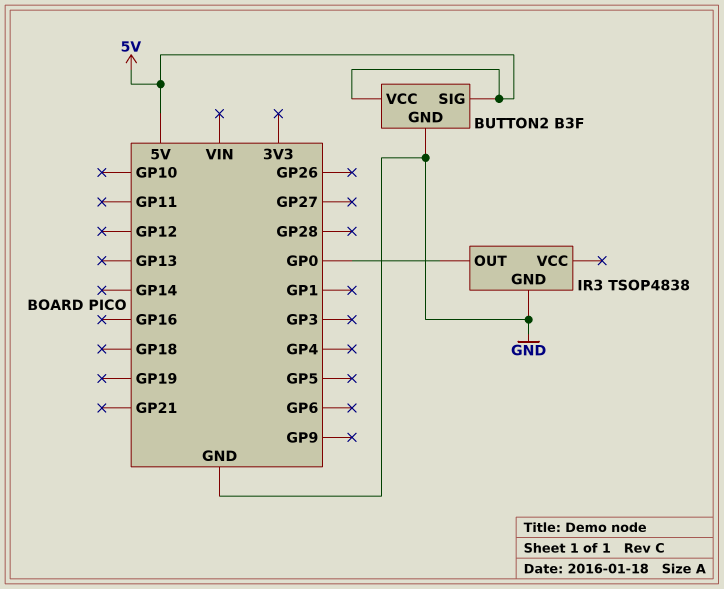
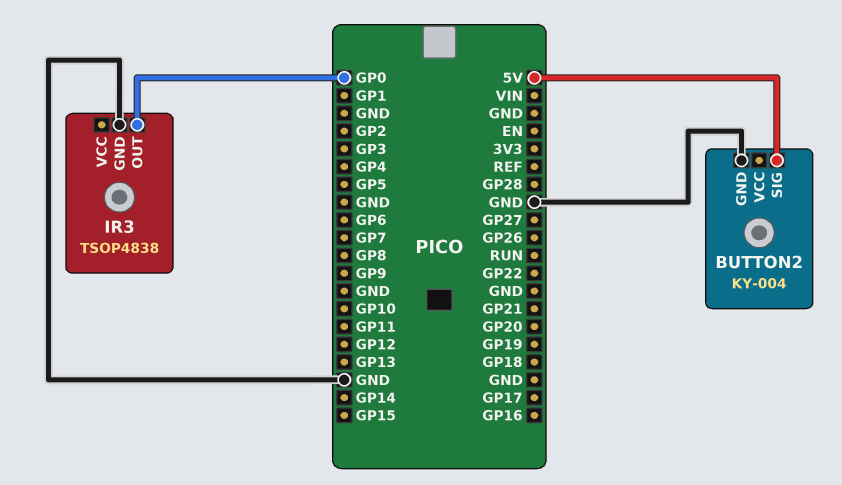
BUTTON2: B3F -> KY-004
BUTTON2 pin VCC: 5V -> none

